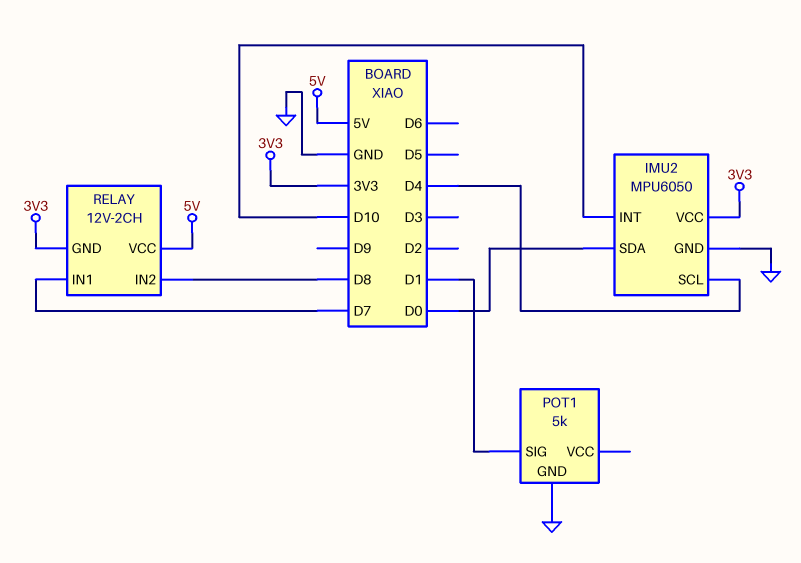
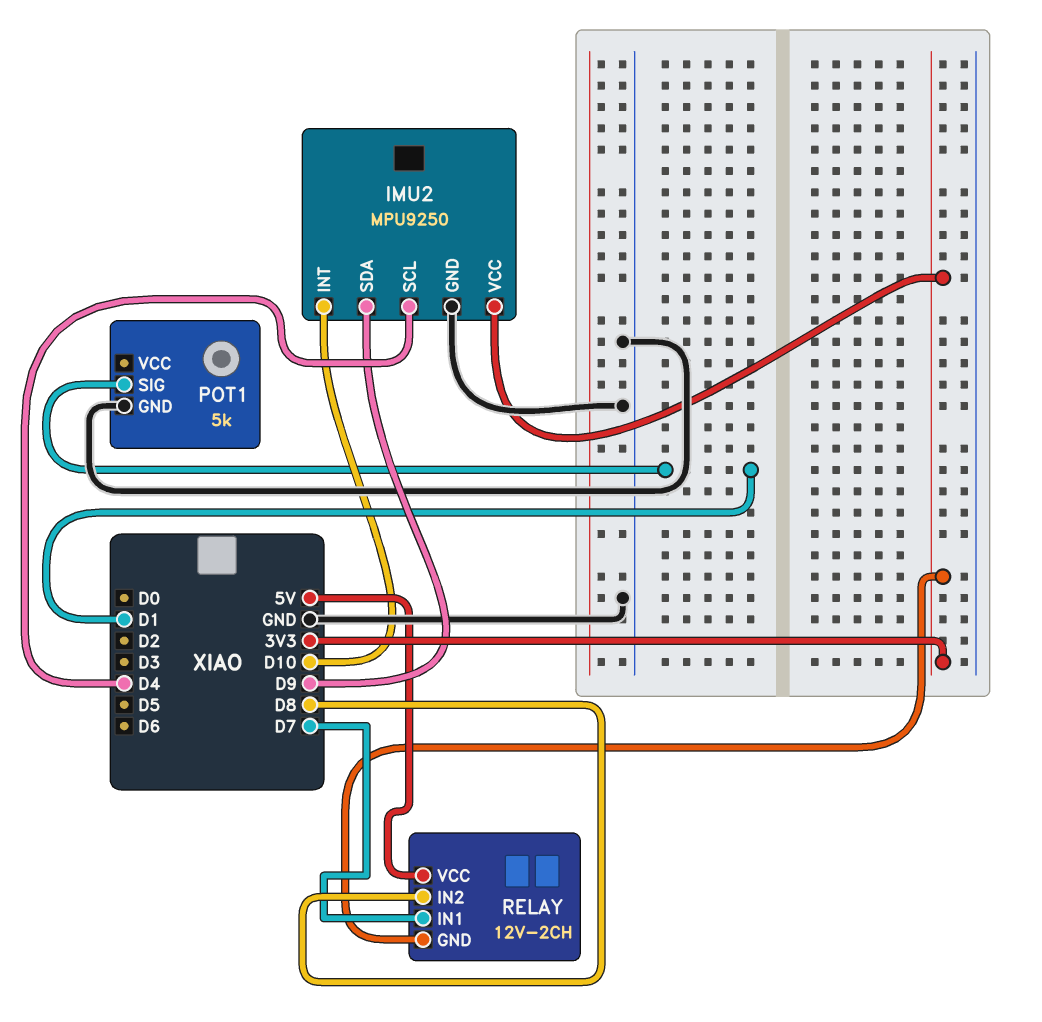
IMU2: MPU6050 -> MPU9250
IMU2 pin SDA: D0 -> D9

